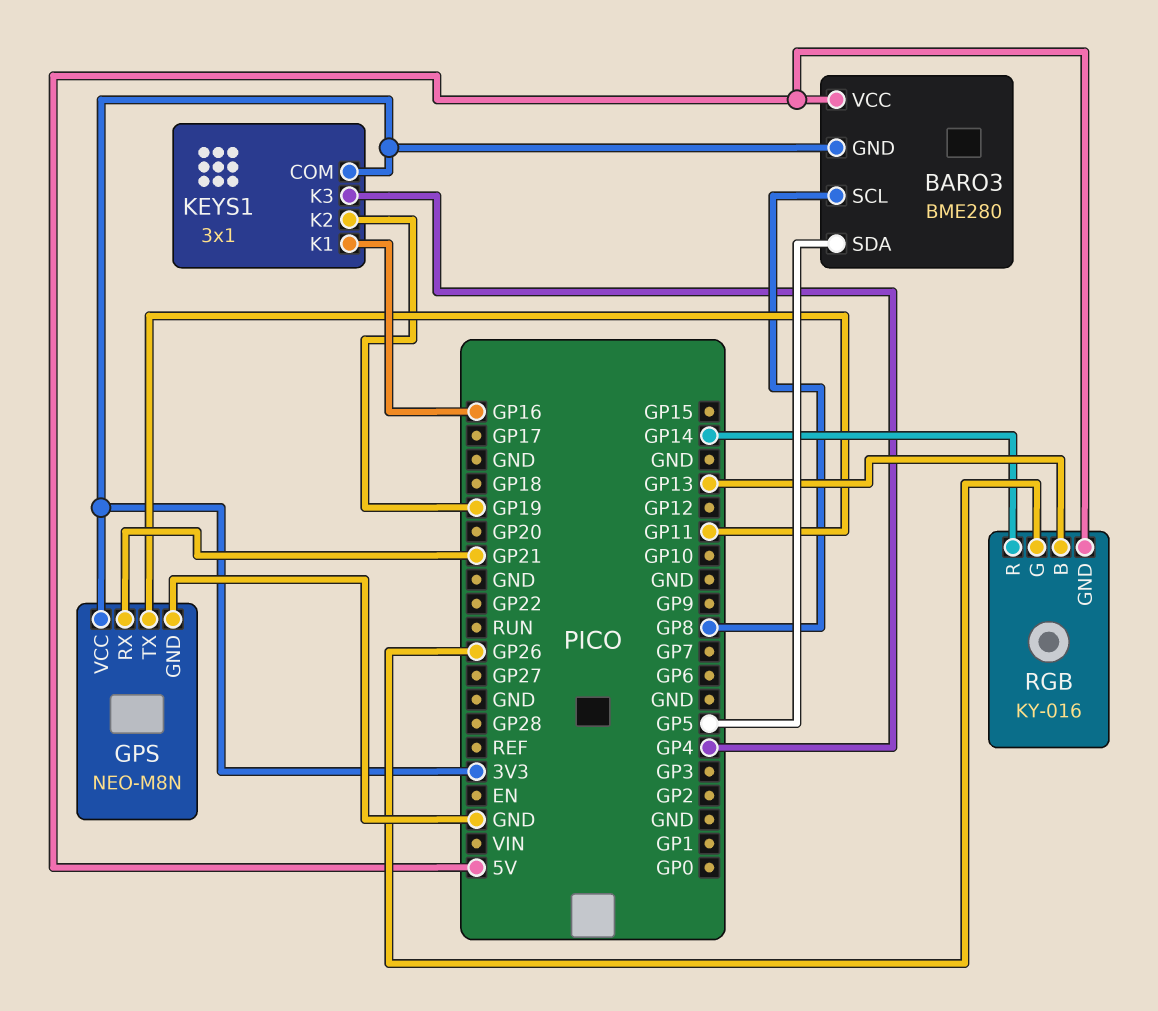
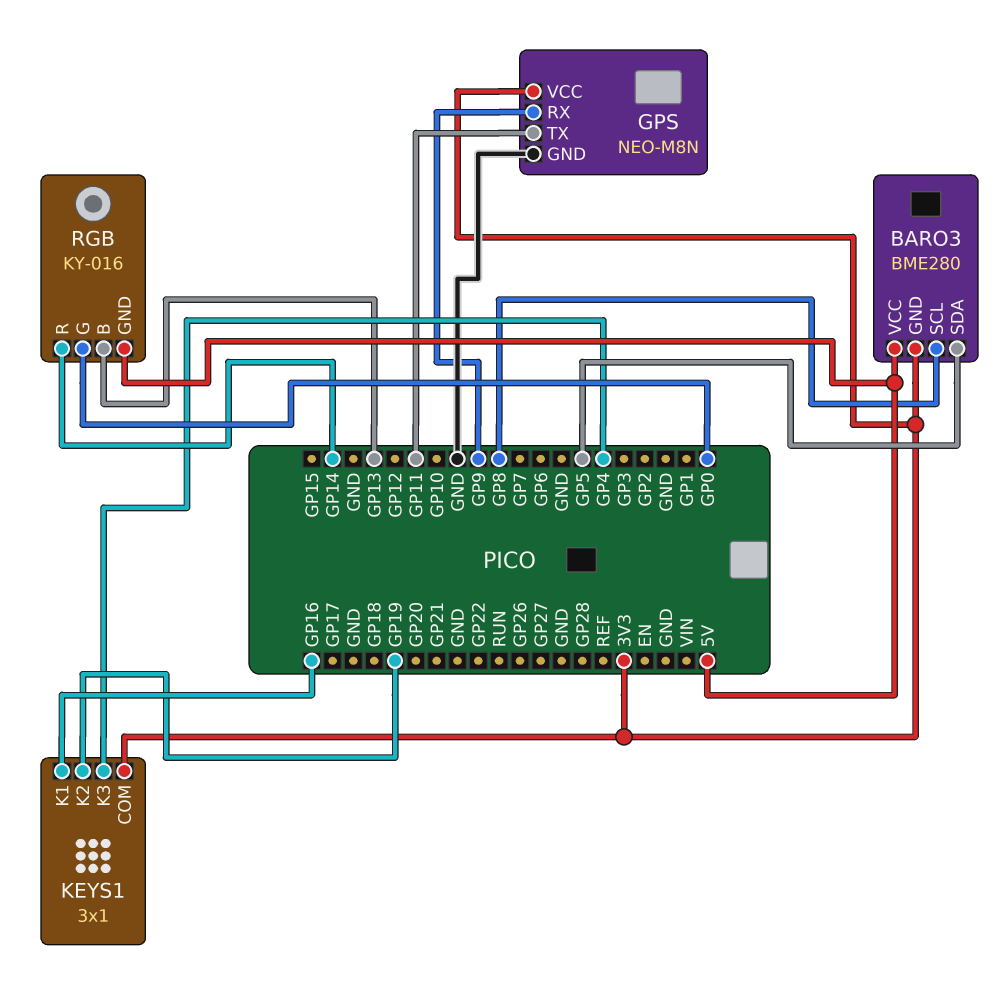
GPS pin RX: GP21 -> GP9
RGB pin G: GP26 -> GP0

